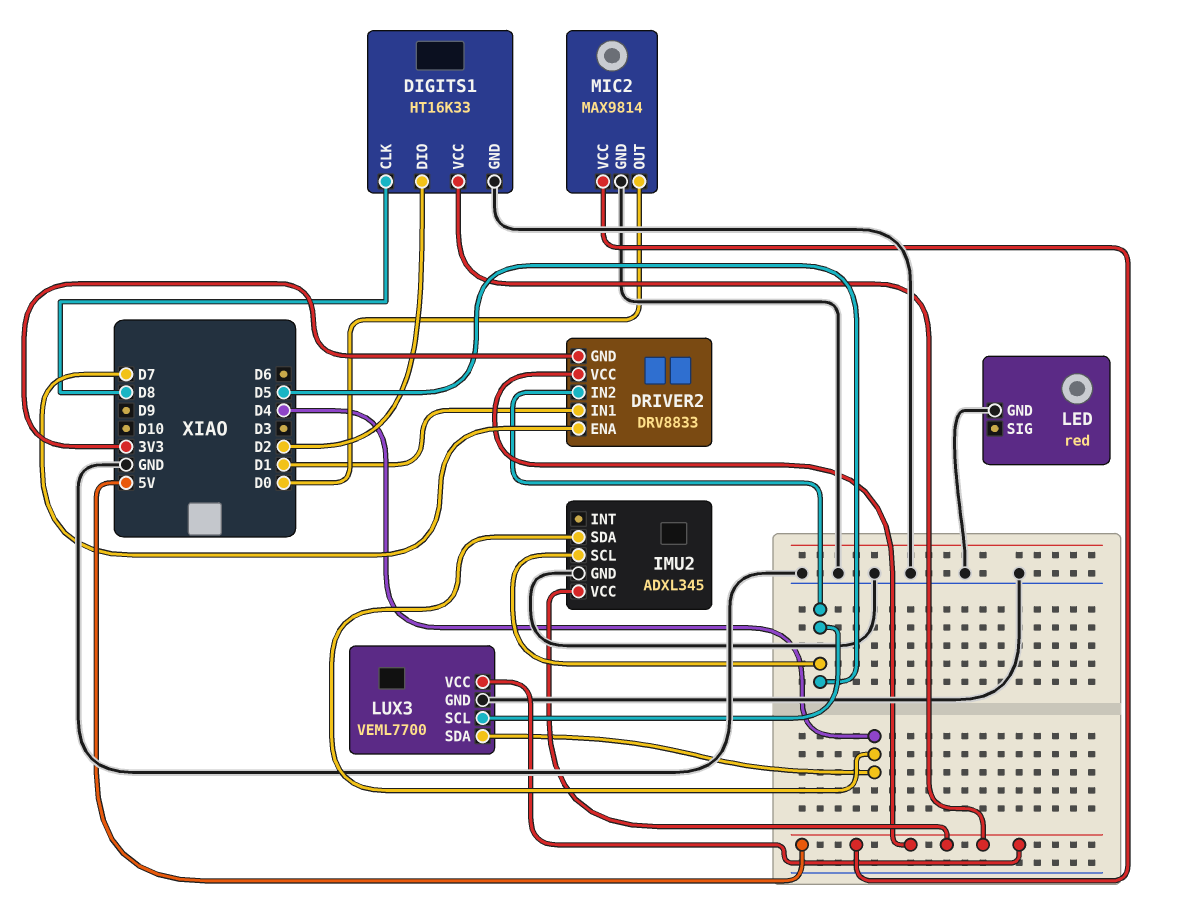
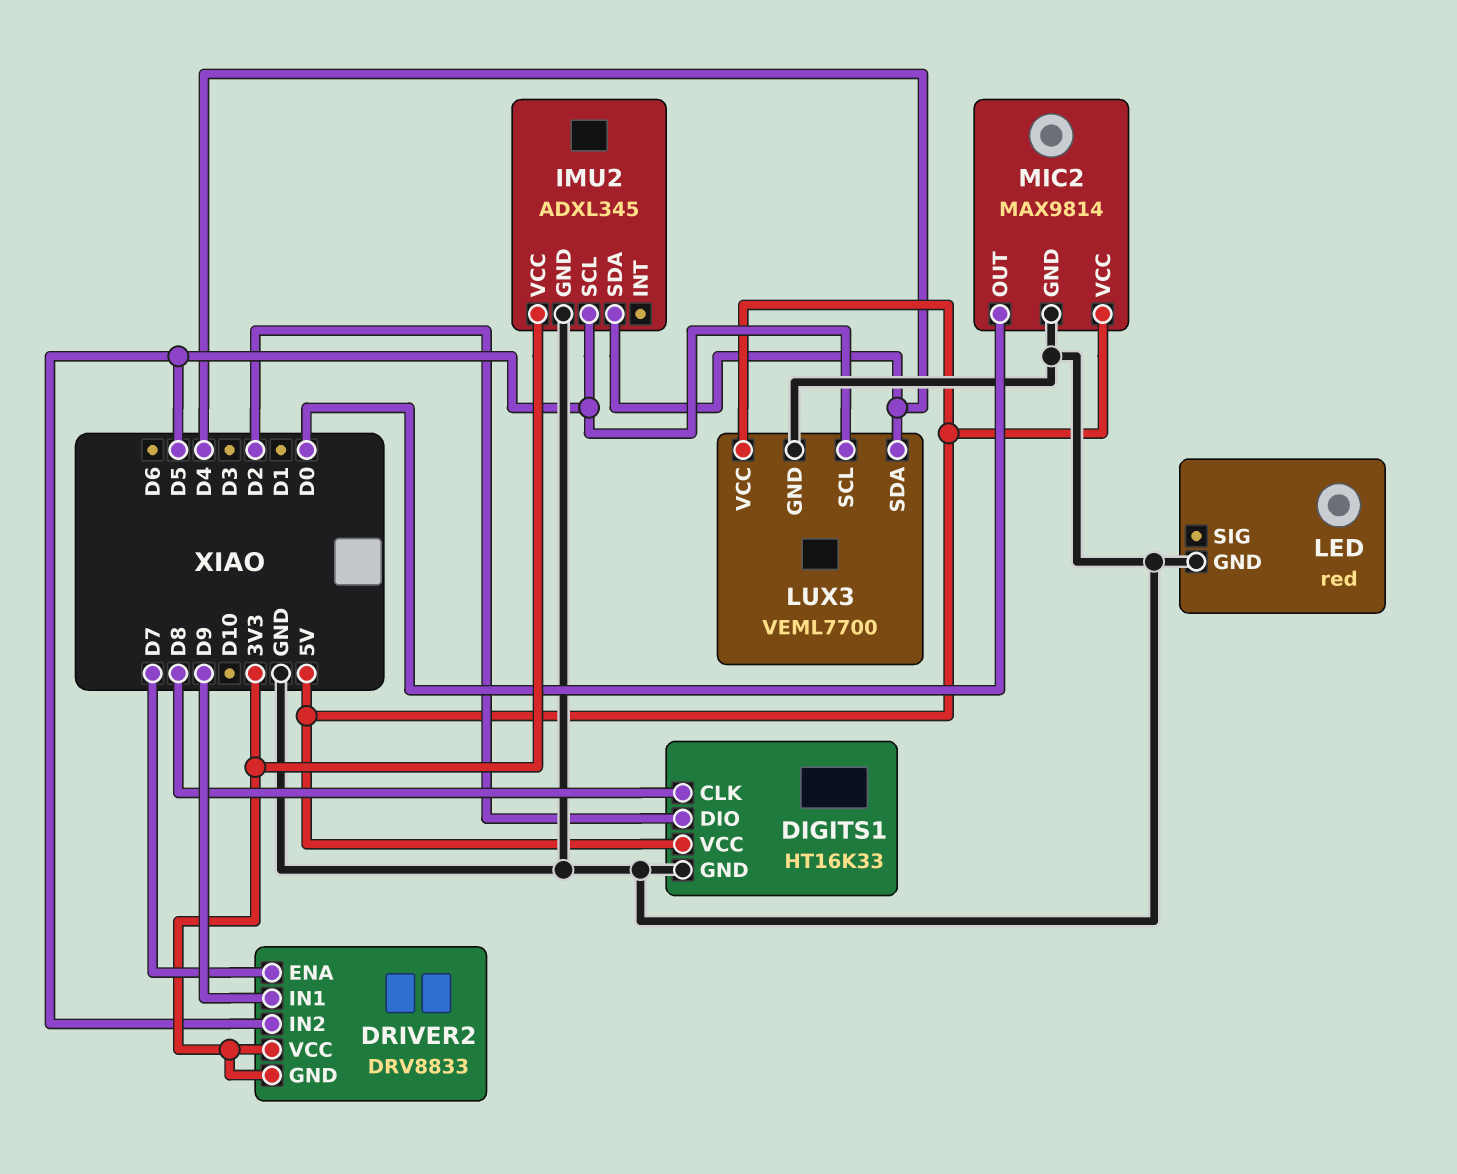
DRIVER2 pin IN1: D1 -> D9
DRIVER2 pin VCC: 5V -> 3V3
IMU2 pin VCC: 5V -> 3V3

